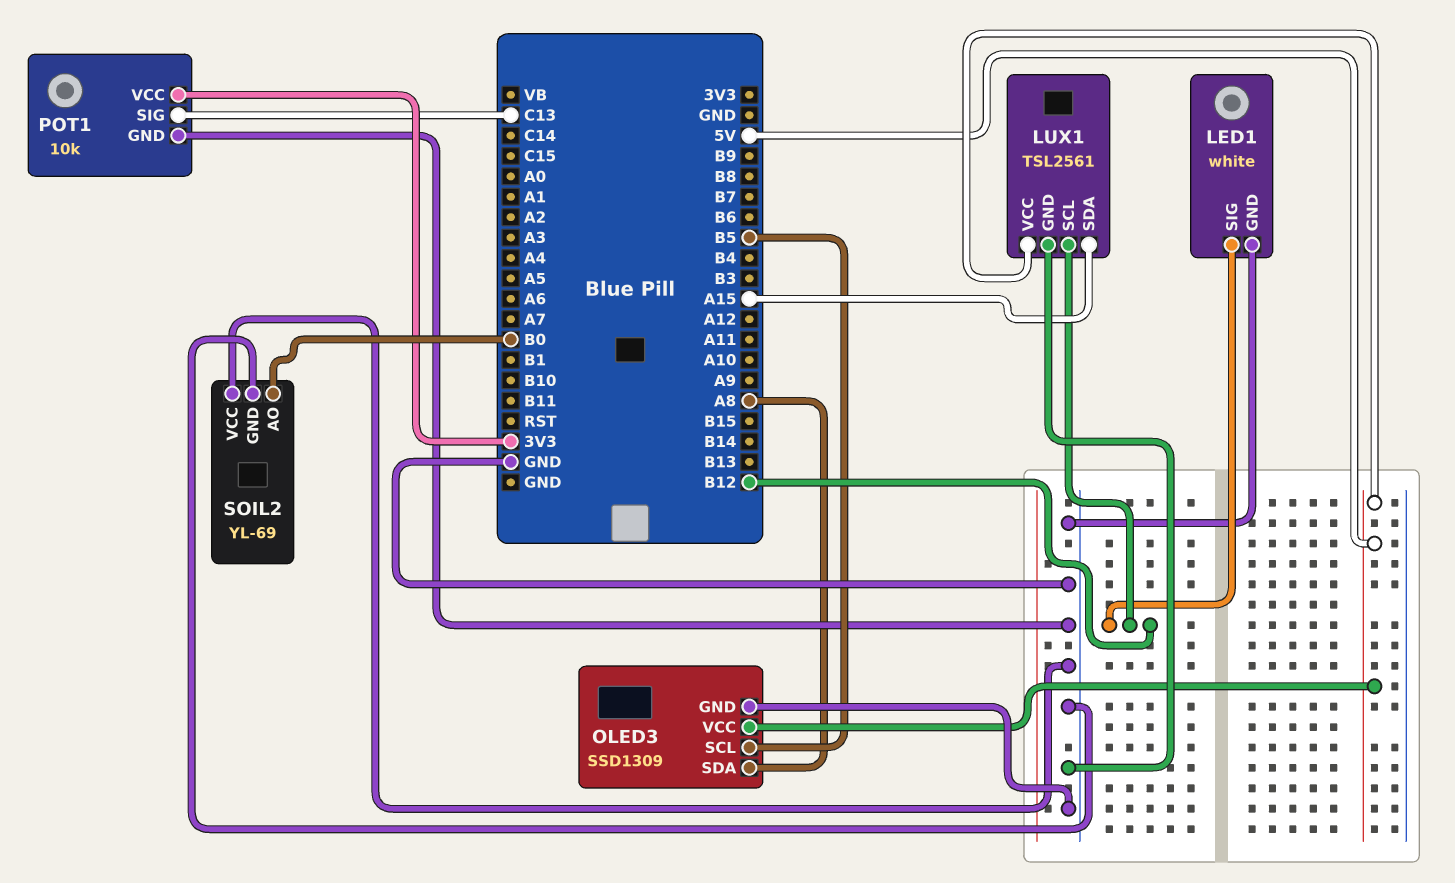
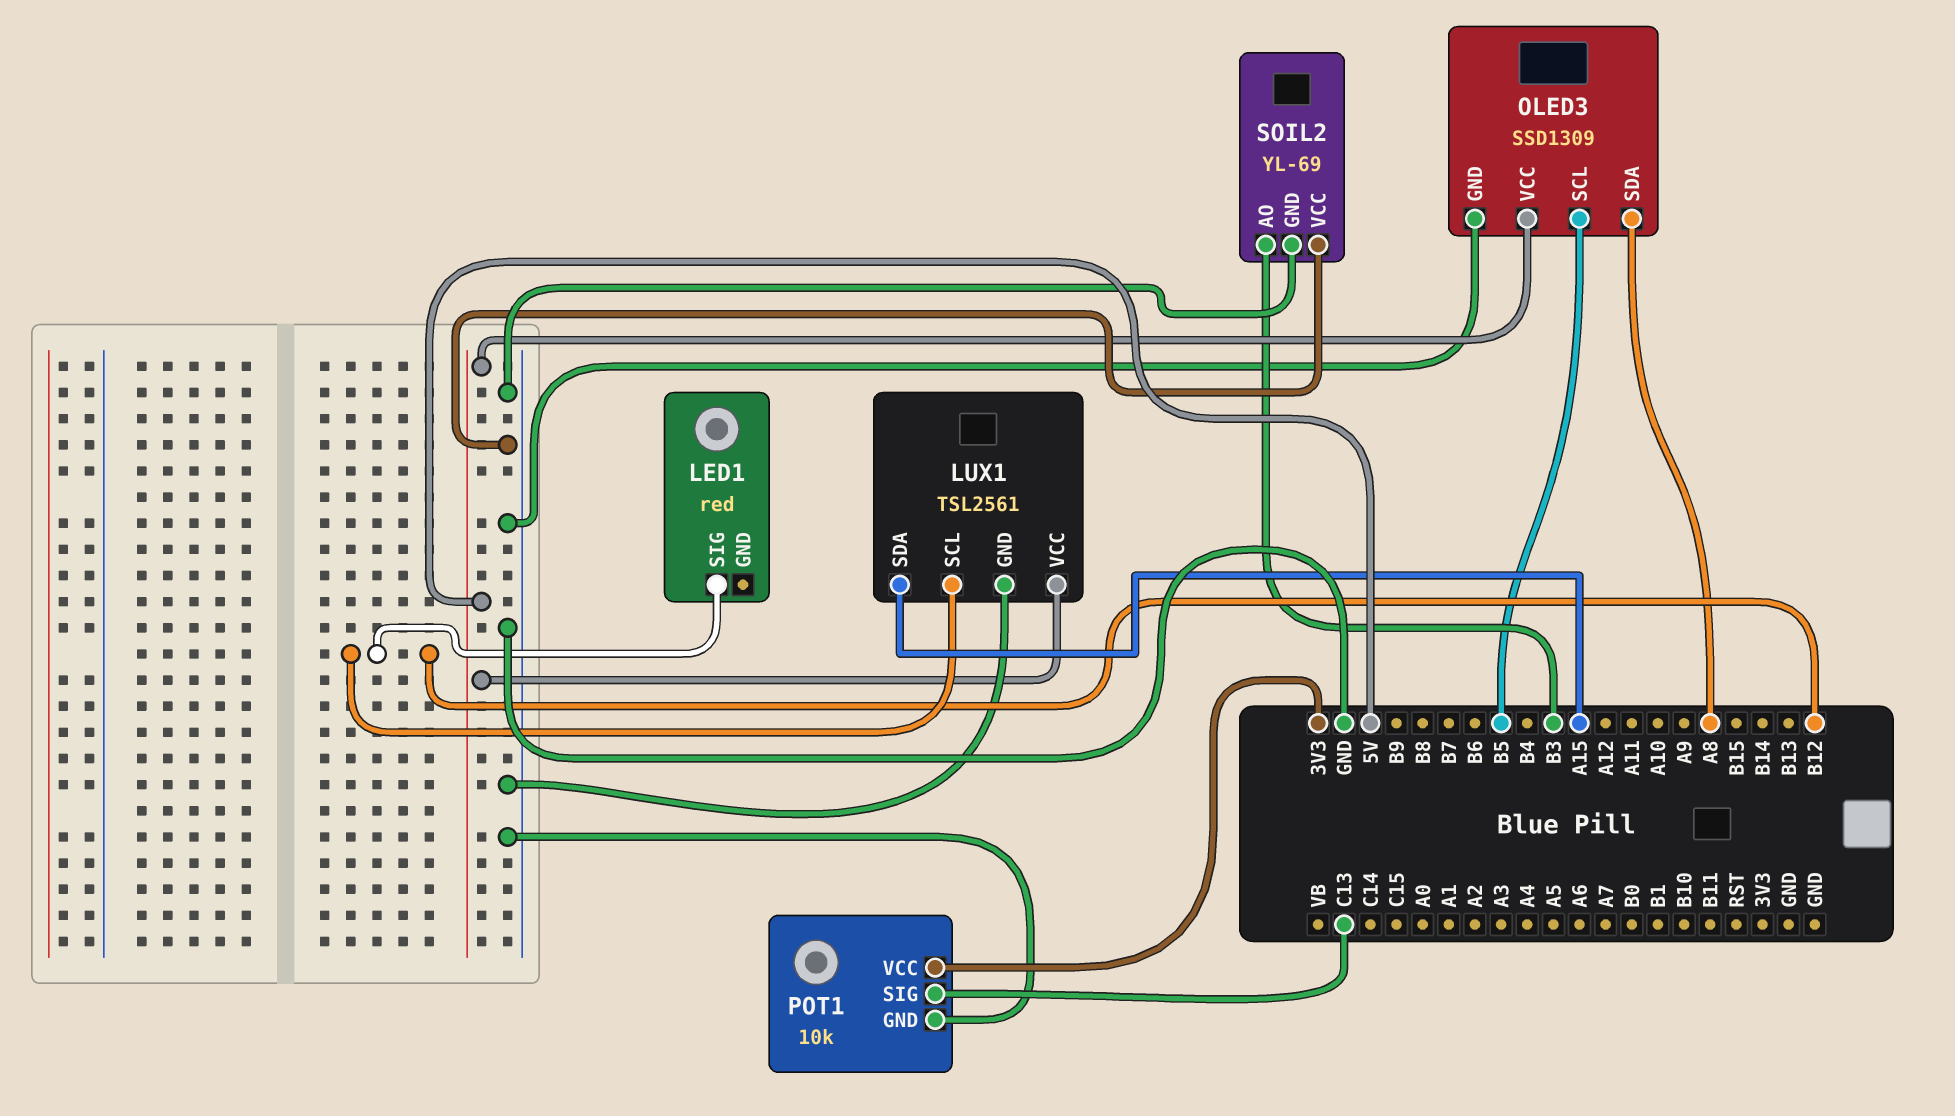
LED1: white -> red
LED1 pin GND: GND -> none
SOIL2 pin AO: B0 -> B3

